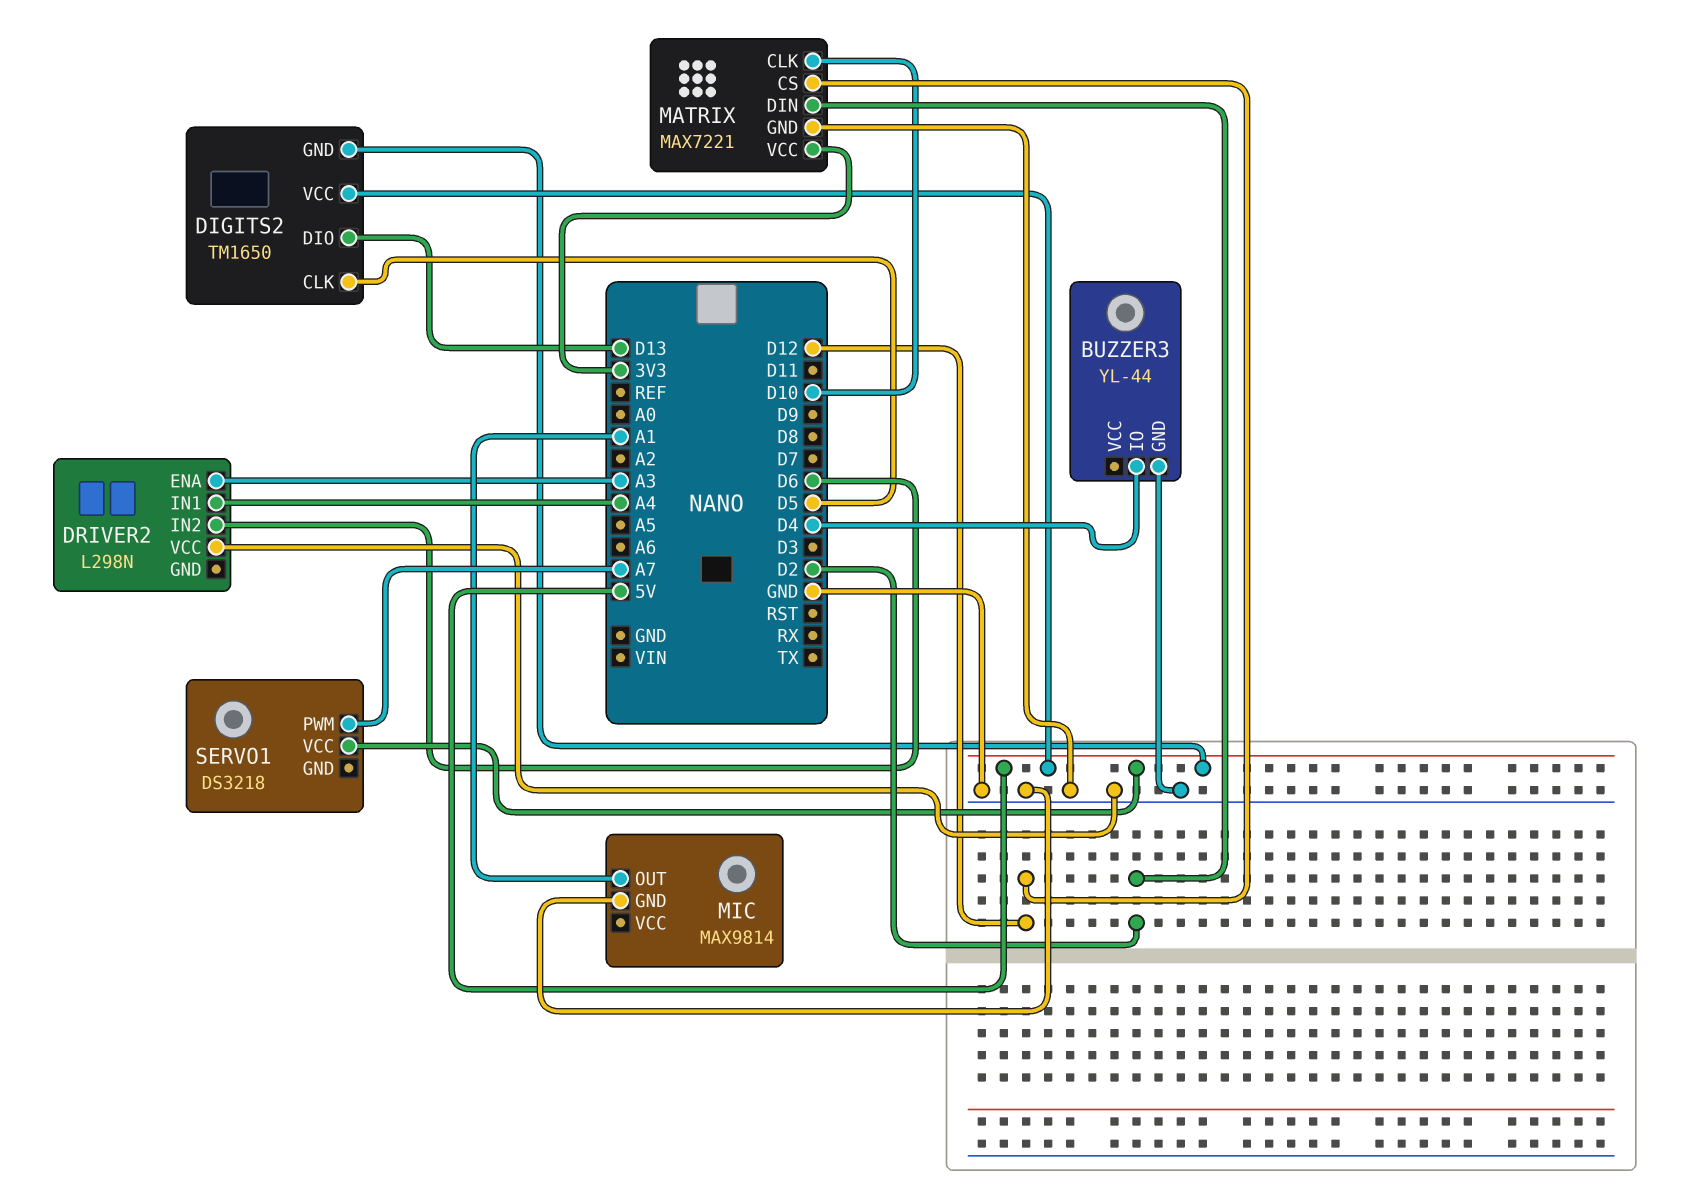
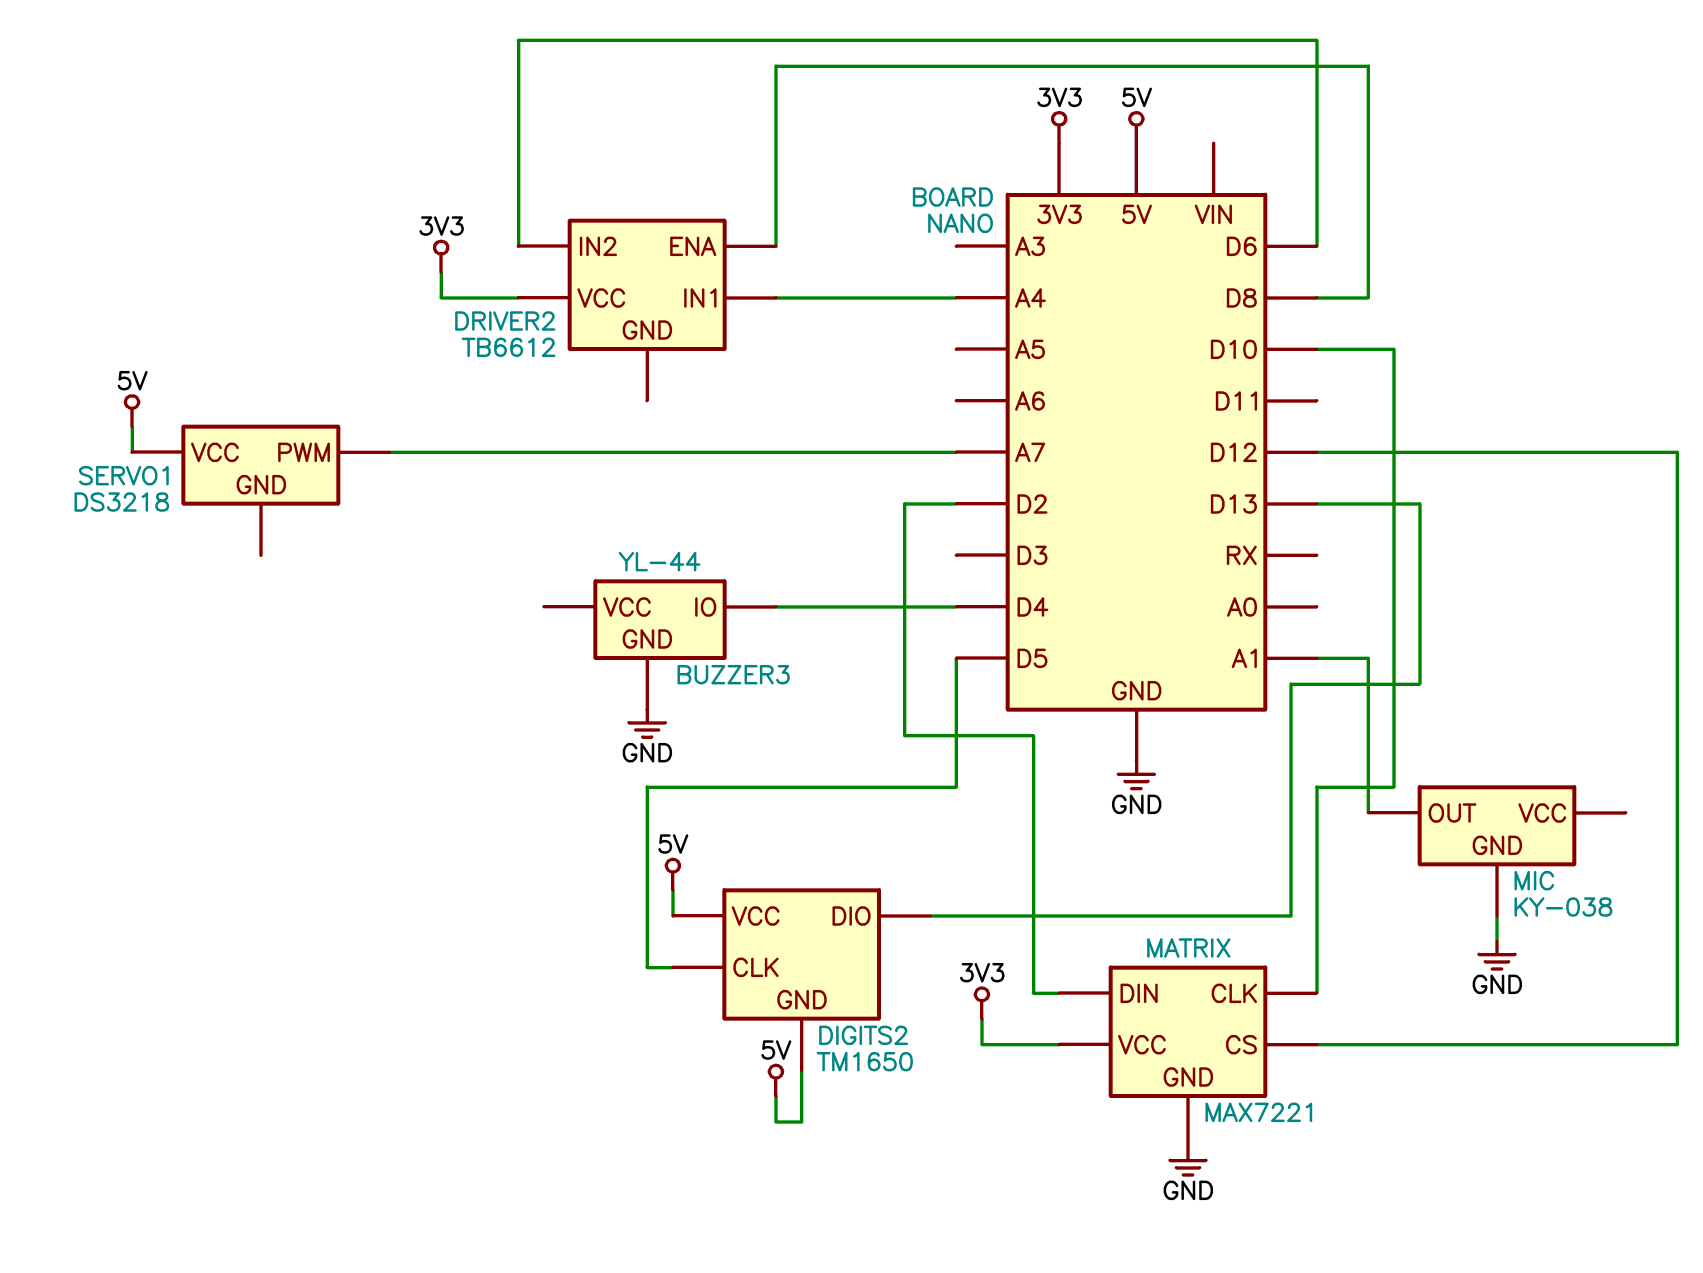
DRIVER2: L298N -> TB6612
DRIVER2 pin ENA: A3 -> D8
DRIVER2 pin VCC: GND -> 3V3
MIC: MAX9814 -> KY-038

